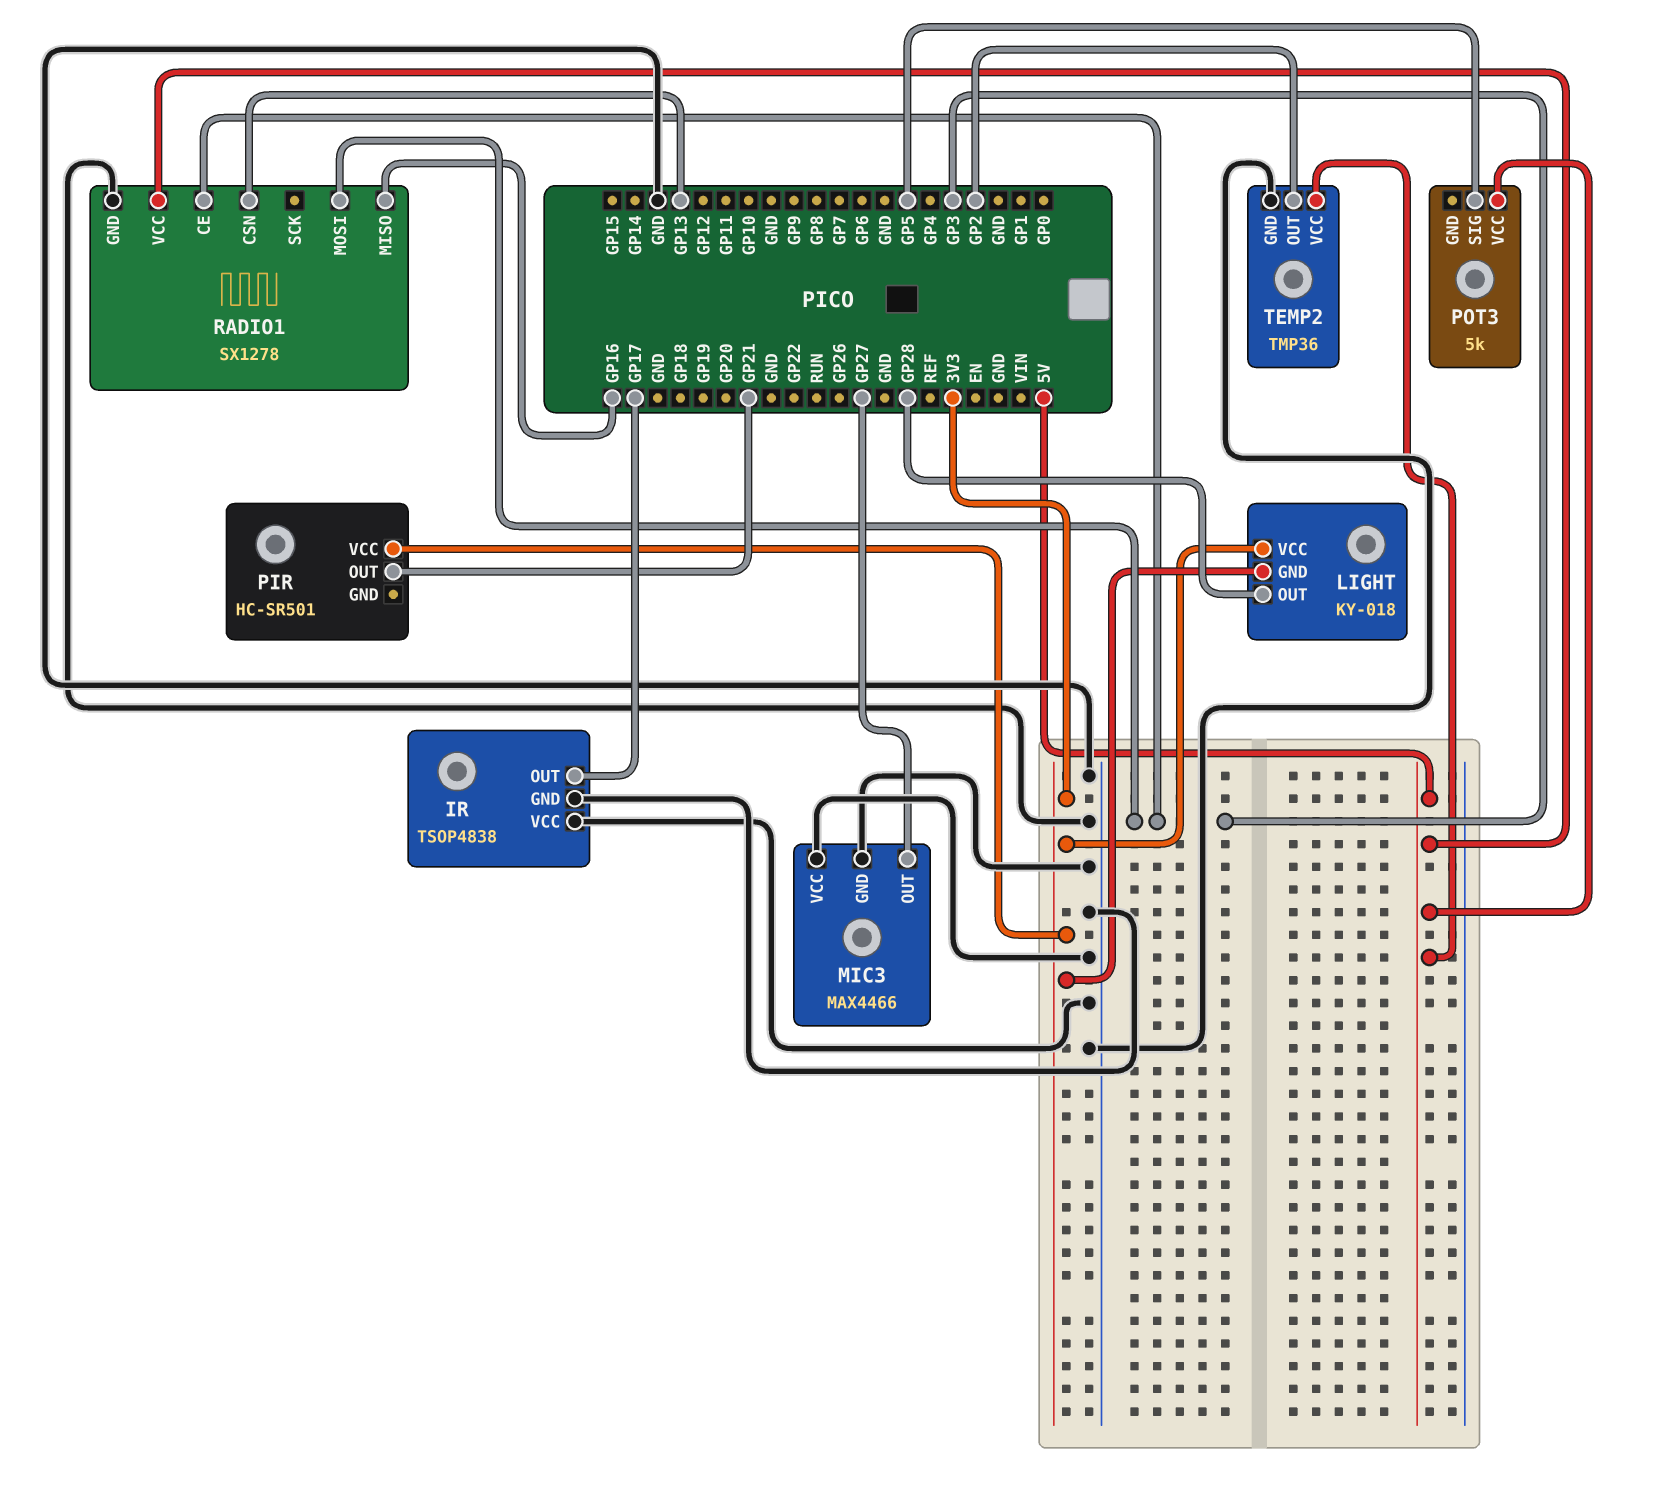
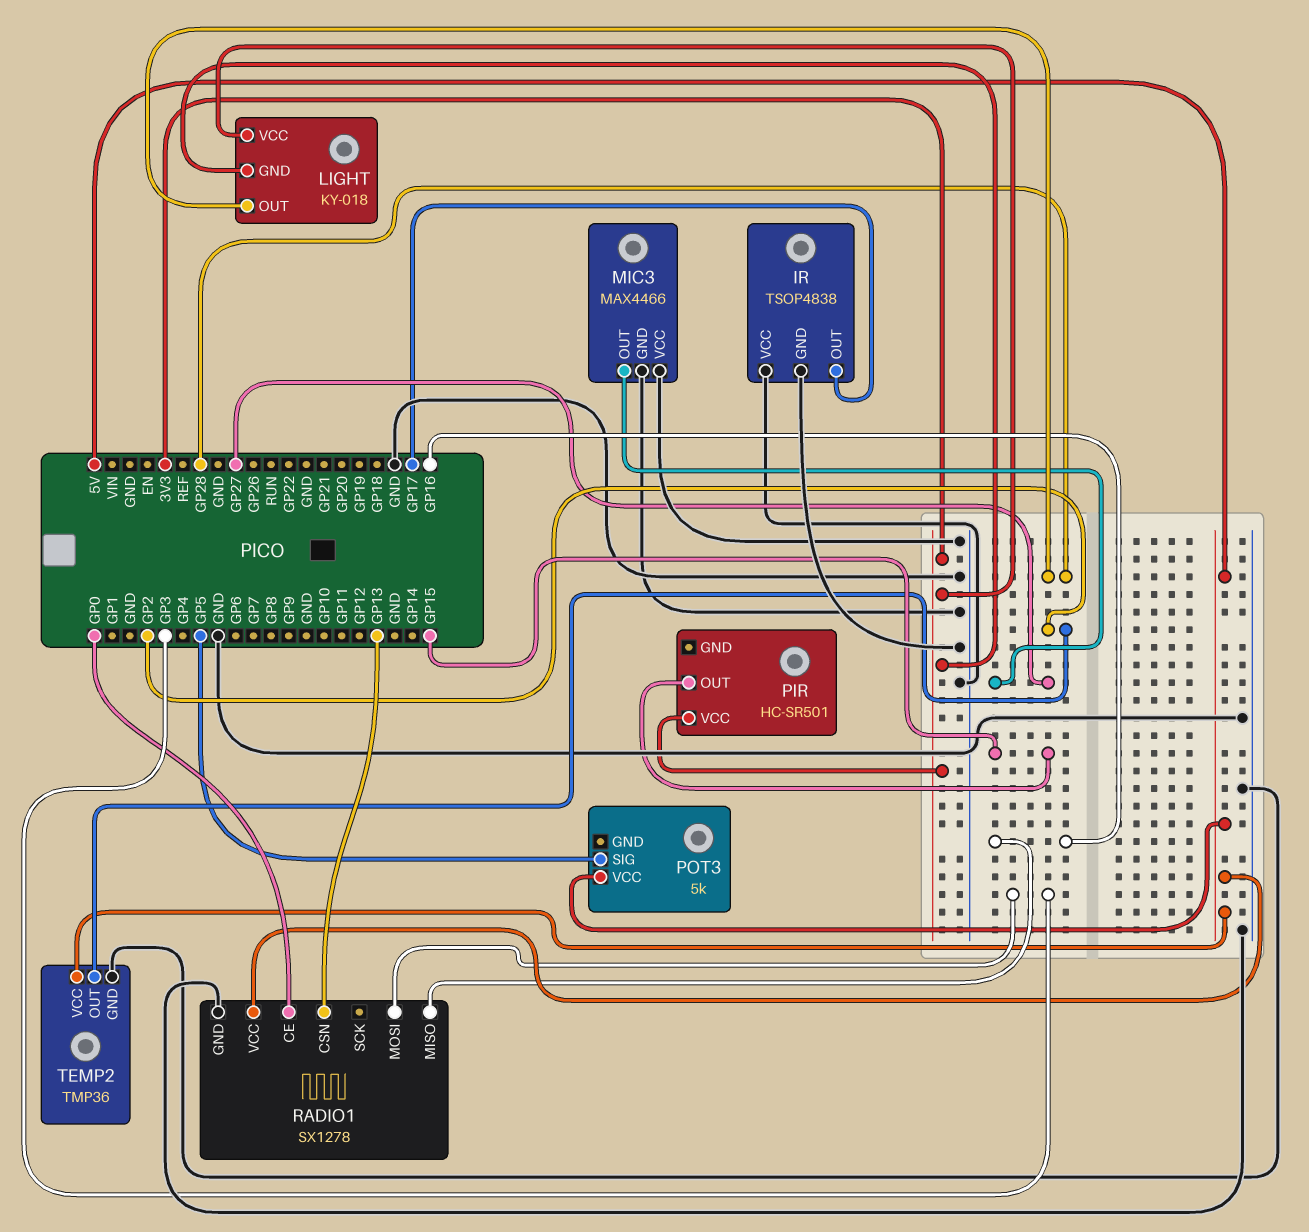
PIR pin OUT: GP21 -> GP15
RADIO1 pin CE: GP3 -> GP0

